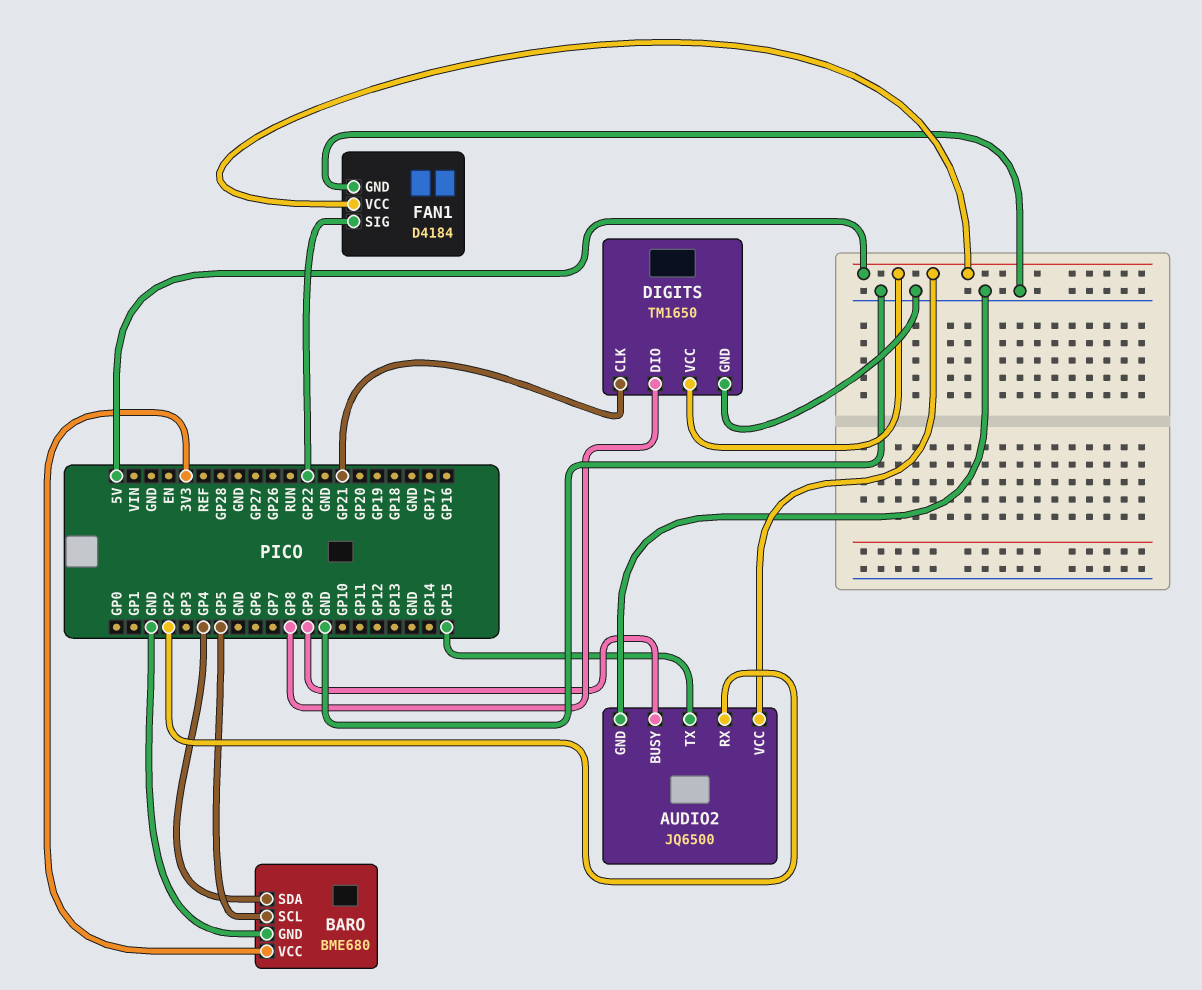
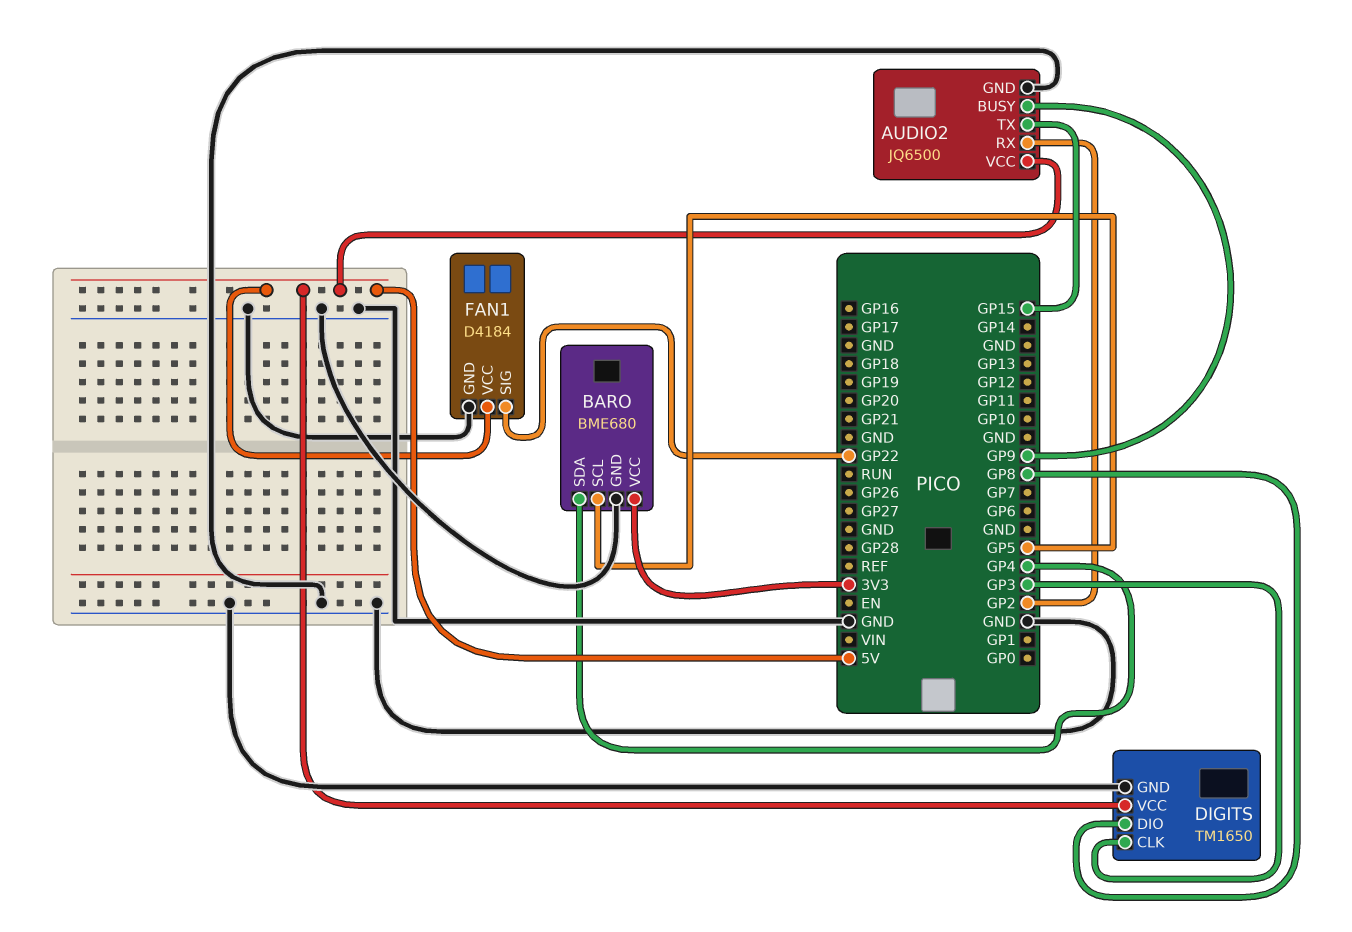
DIGITS pin CLK: GP21 -> GP3

